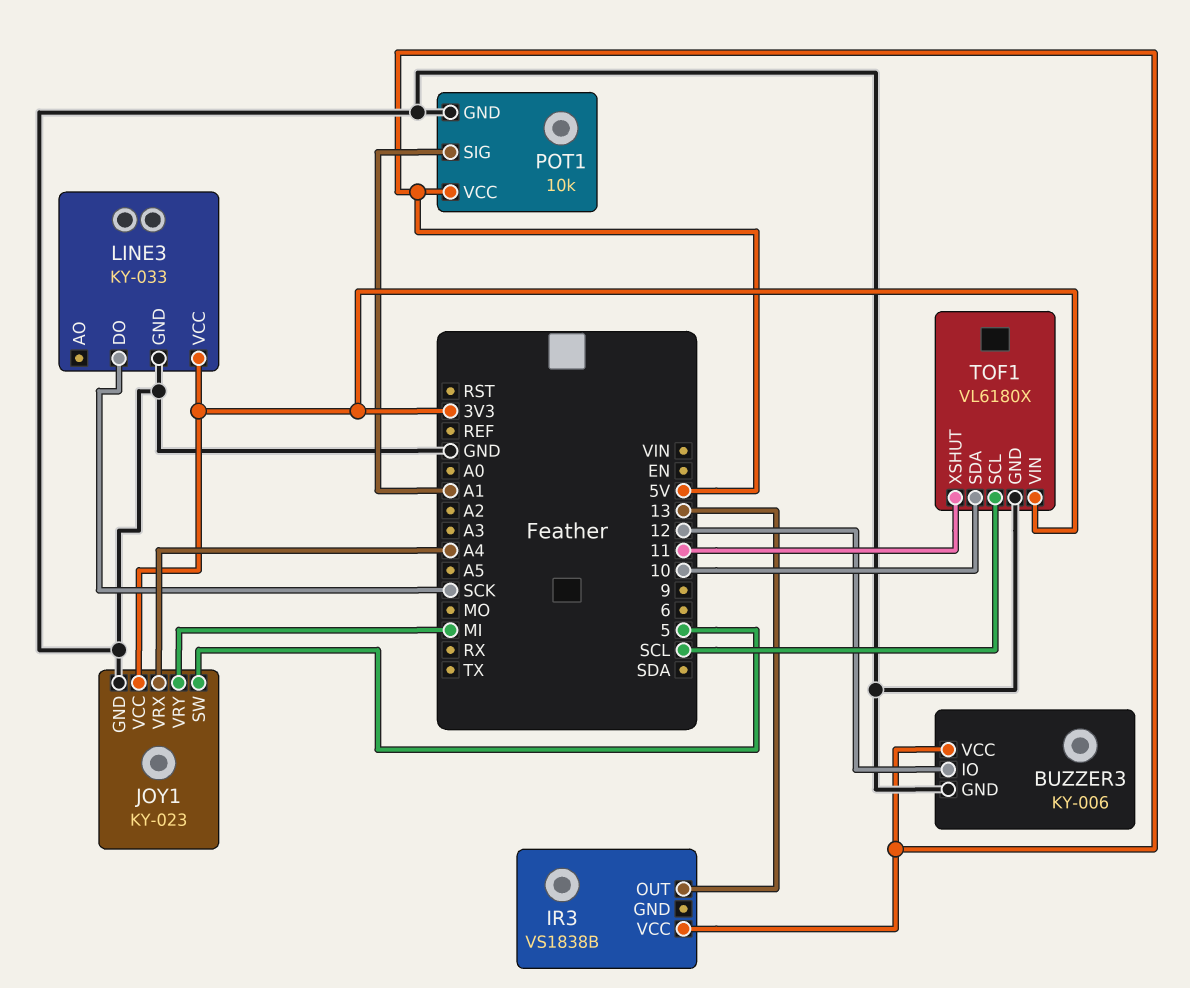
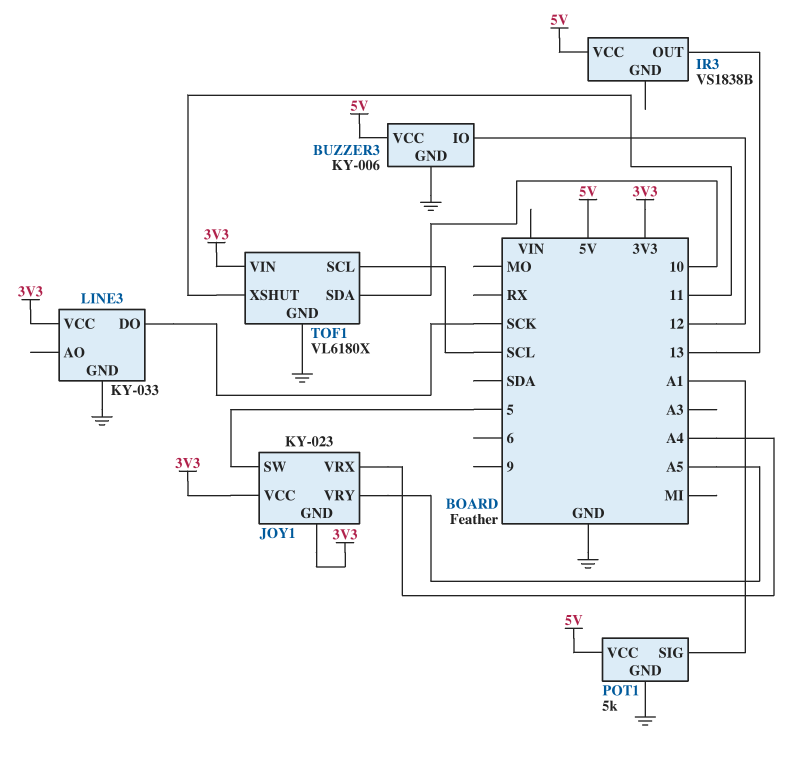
JOY1 pin GND: GND -> 3V3
JOY1 pin VRY: MI -> A5
POT1: 10k -> 5k

